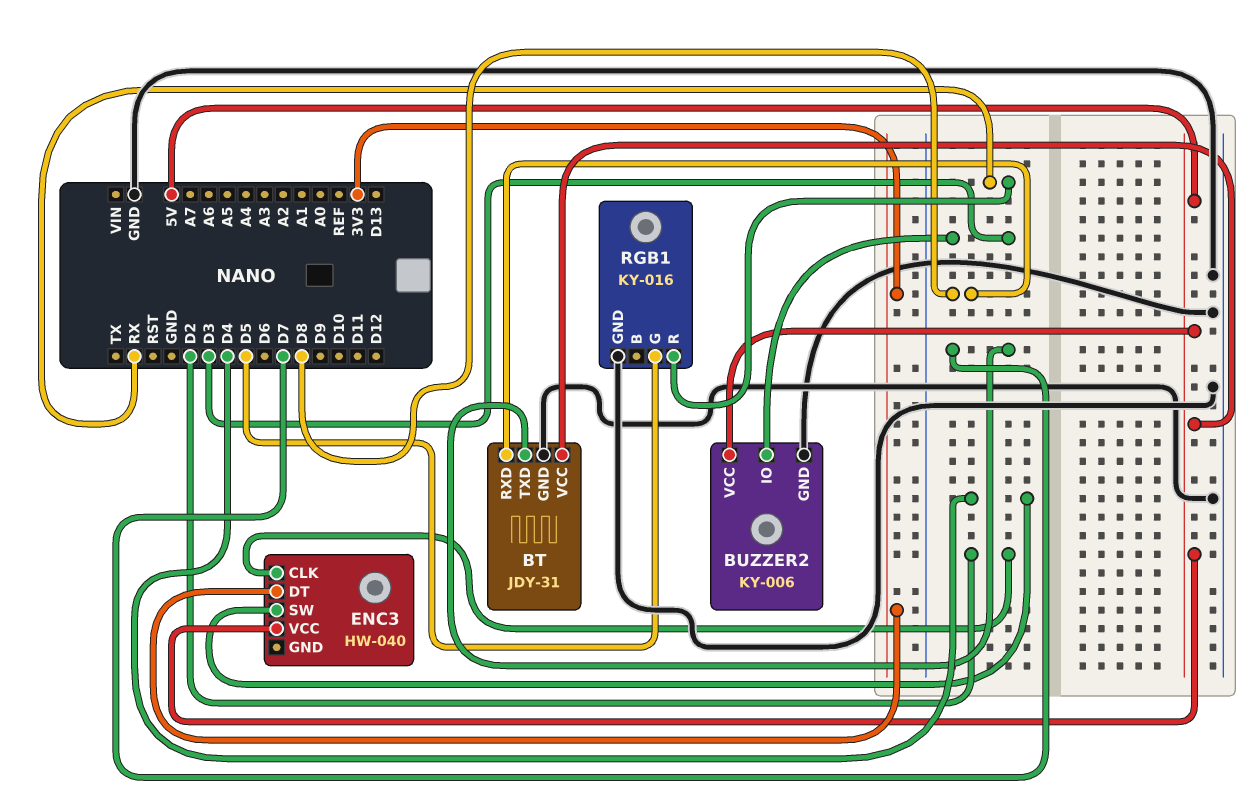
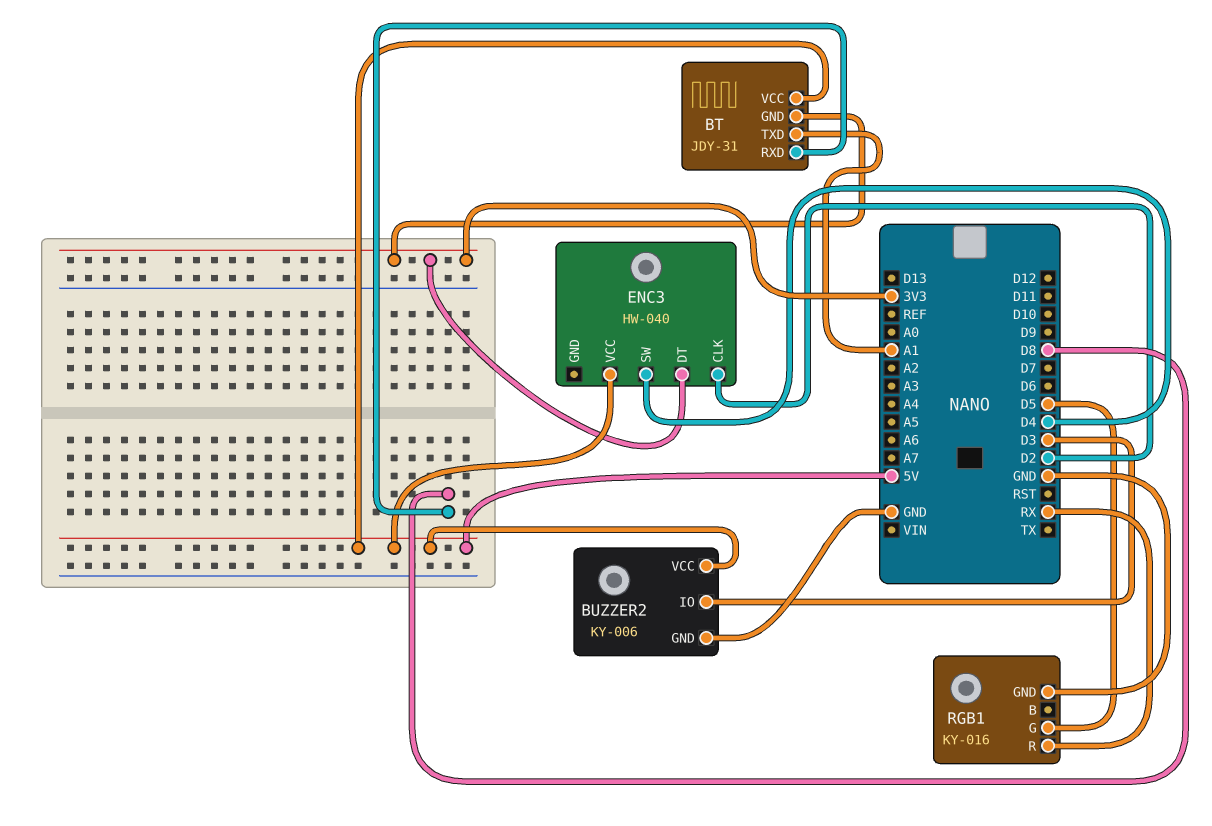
BT pin GND: GND -> 3V3
BT pin TXD: D7 -> A1

